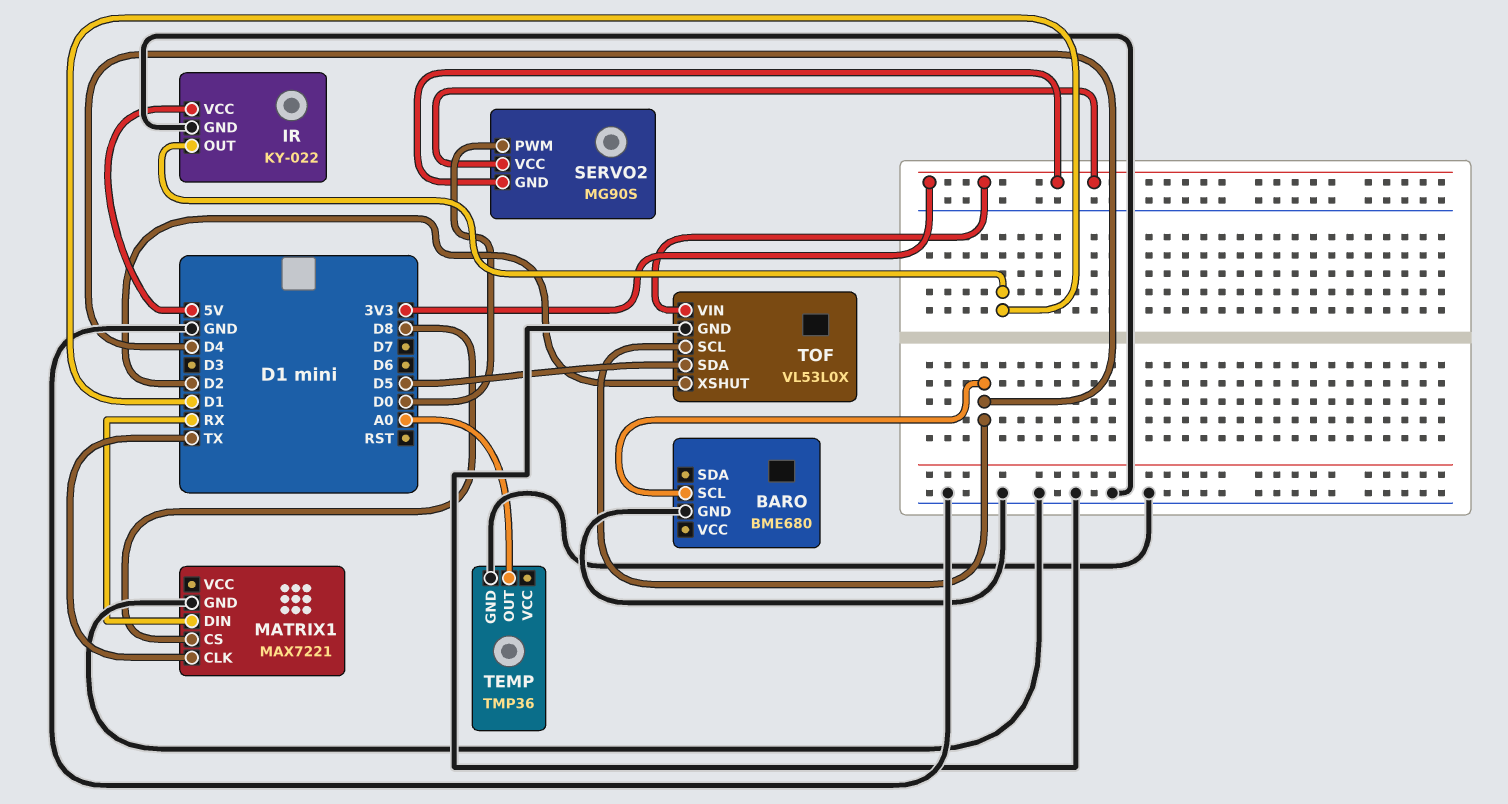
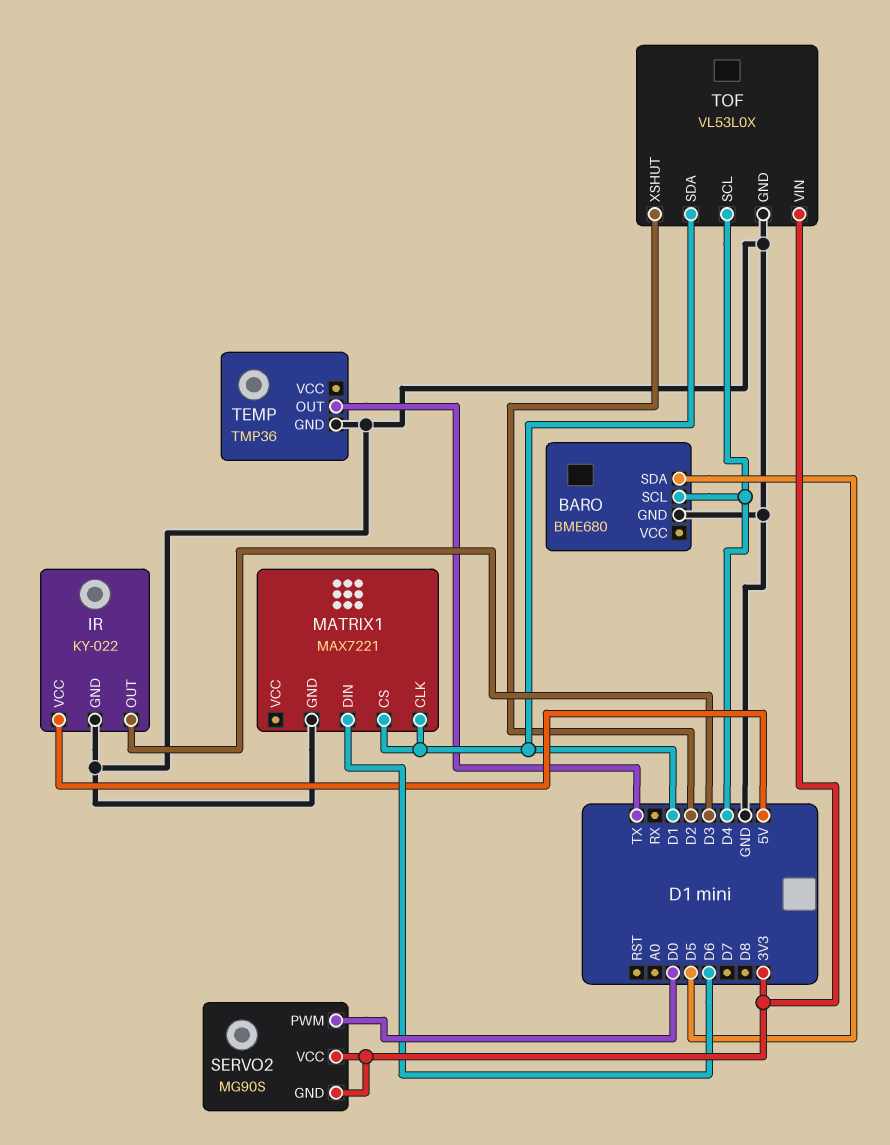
BARO pin SDA: none -> D5
IR pin OUT: D1 -> D3
MATRIX1 pin CLK: TX -> D1
MATRIX1 pin CS: D8 -> D1
MATRIX1 pin DIN: RX -> D6
TEMP pin OUT: A0 -> TX
TOF pin SDA: D5 -> D1

